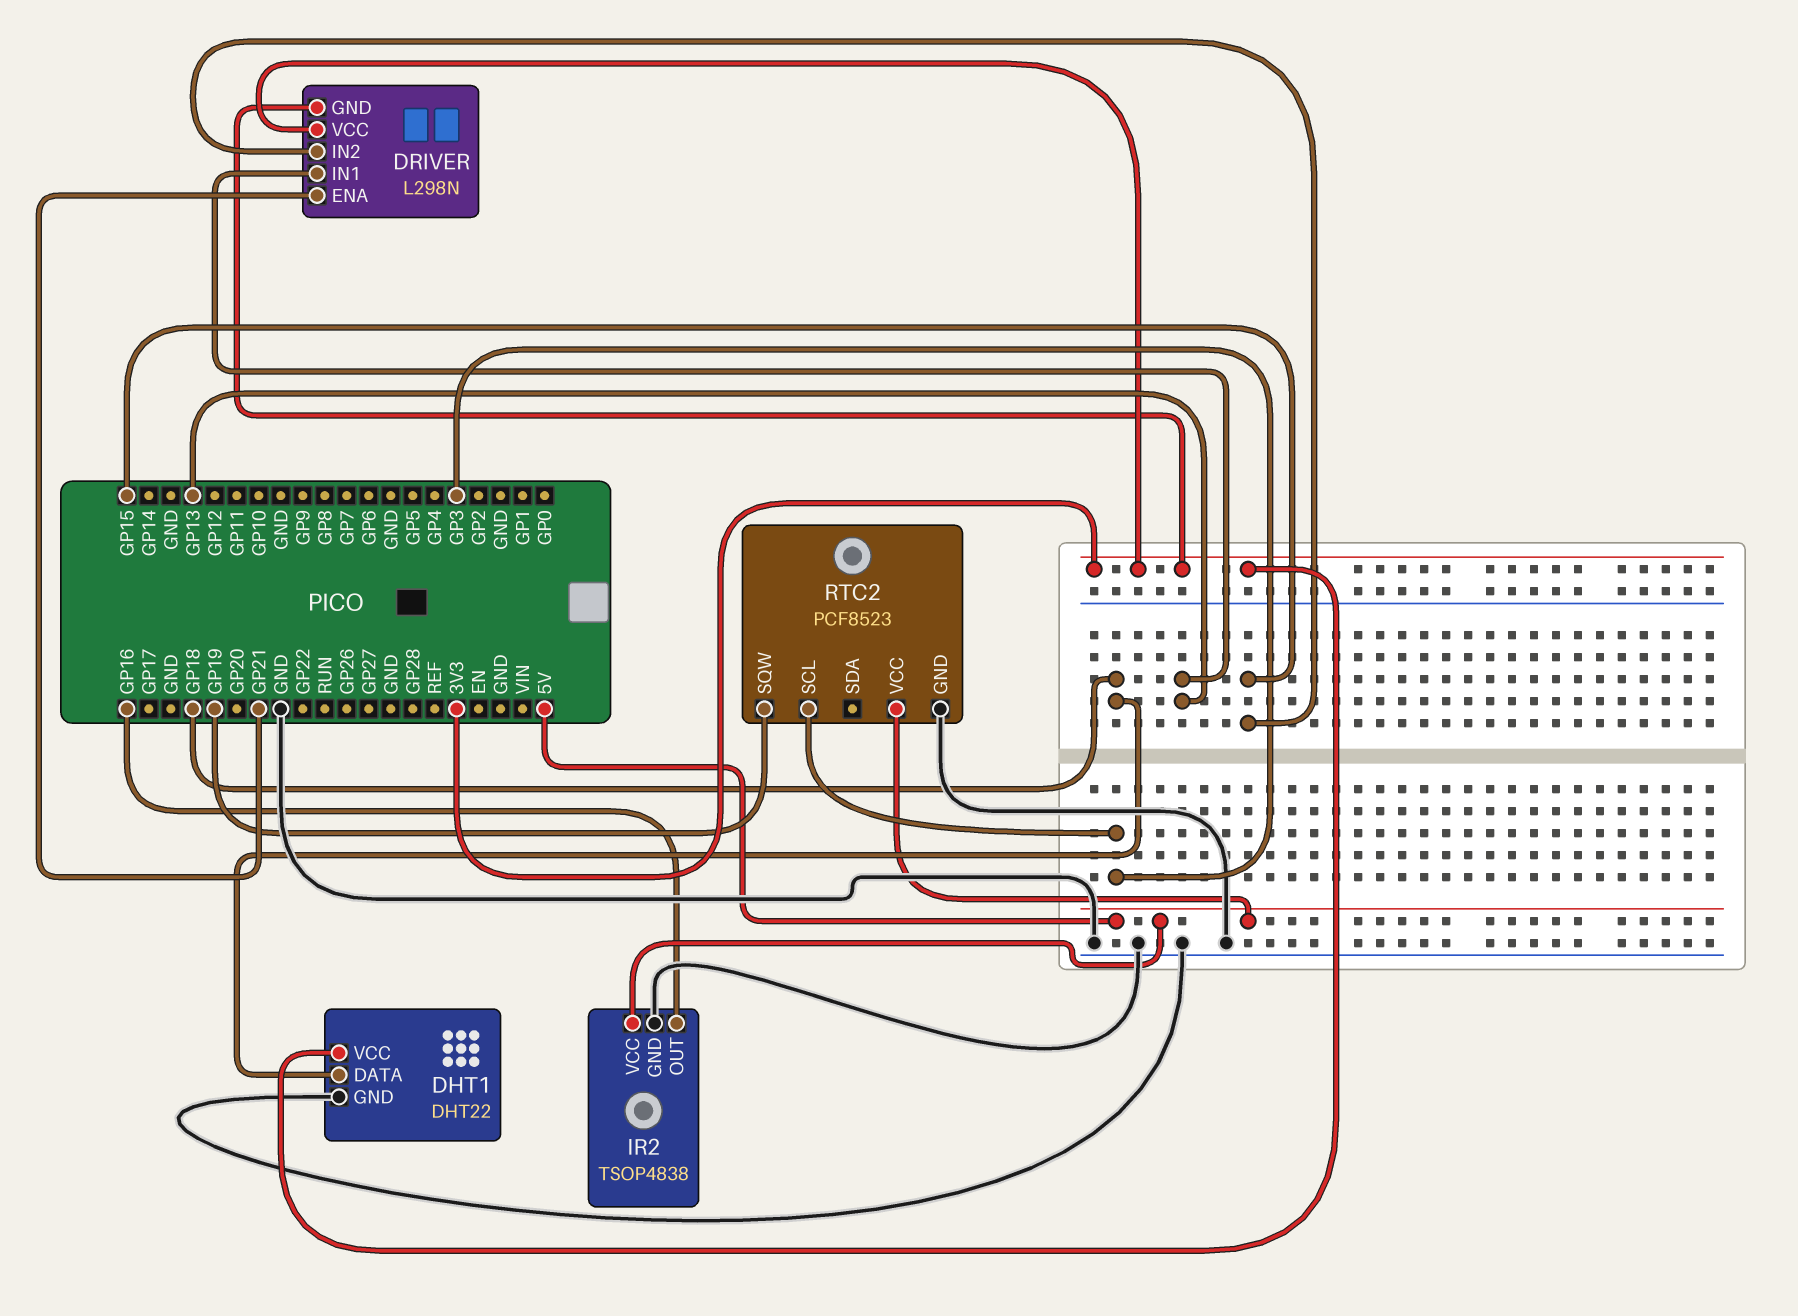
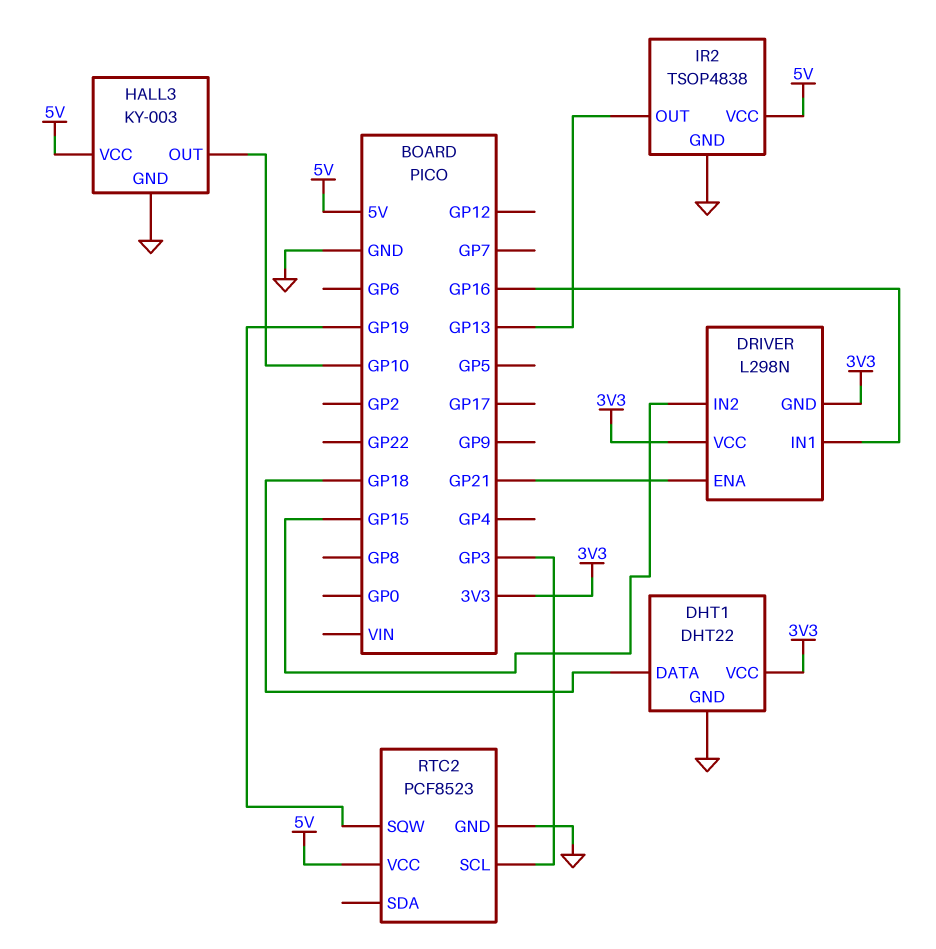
DRIVER pin IN1: GP13 -> GP16
HALL3: none -> KY-003
HALL3 pin GND: none -> GND
HALL3 pin OUT: none -> GP10
HALL3 pin VCC: none -> 5V
IR2 pin OUT: GP16 -> GP13

